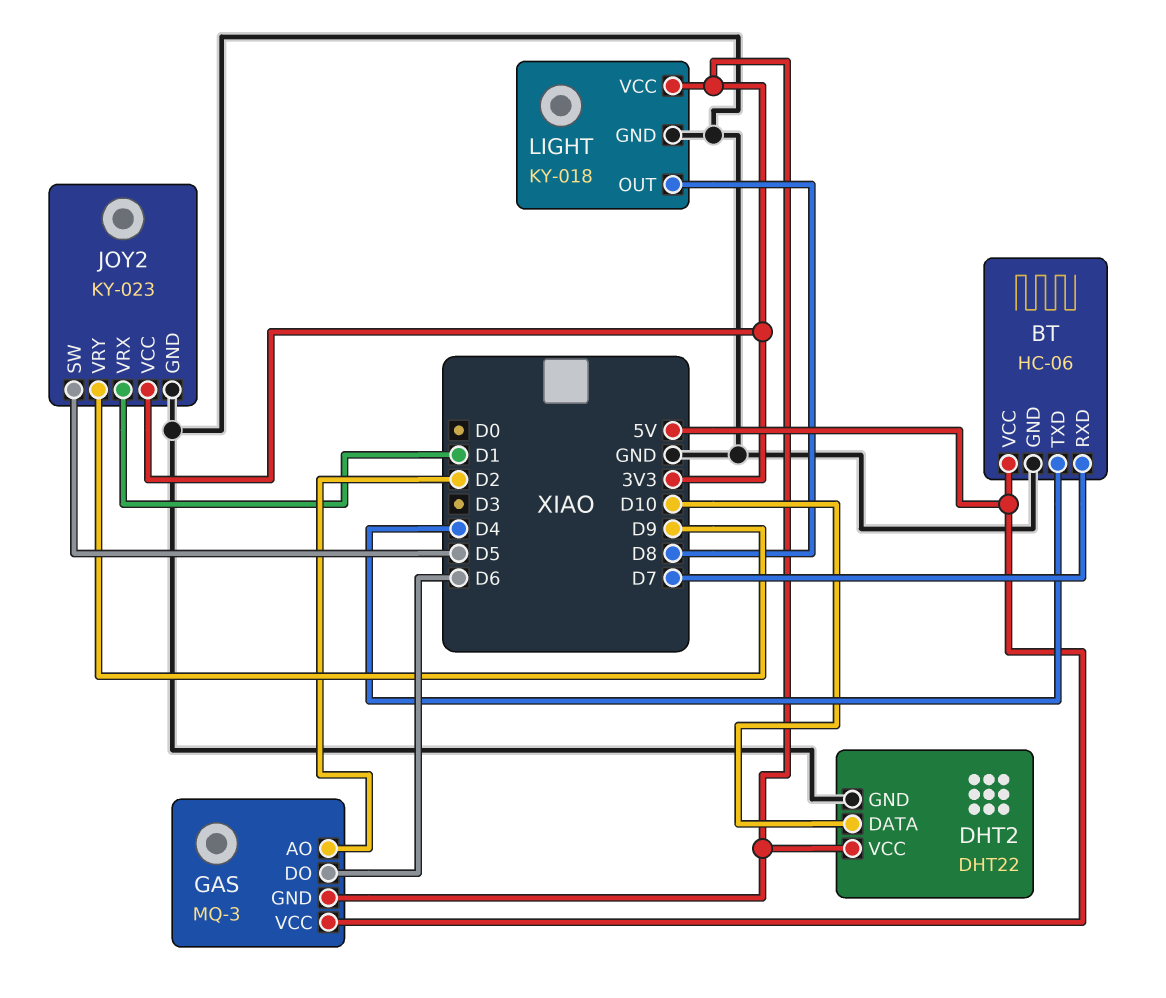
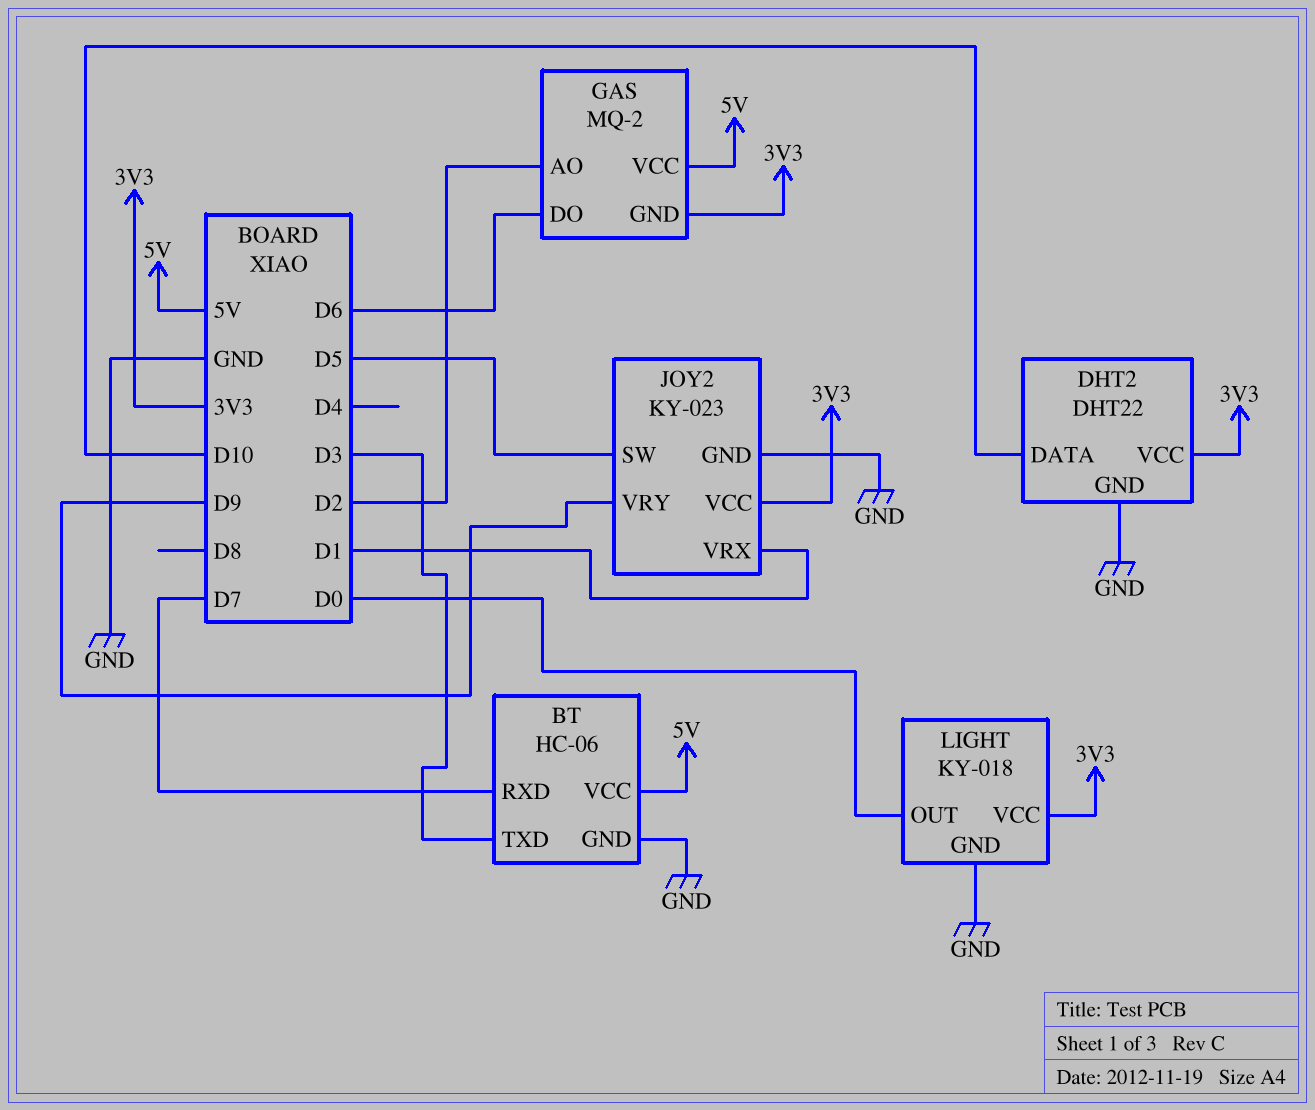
BT pin TXD: D4 -> D3
GAS: MQ-3 -> MQ-2
LIGHT pin OUT: D8 -> D0

